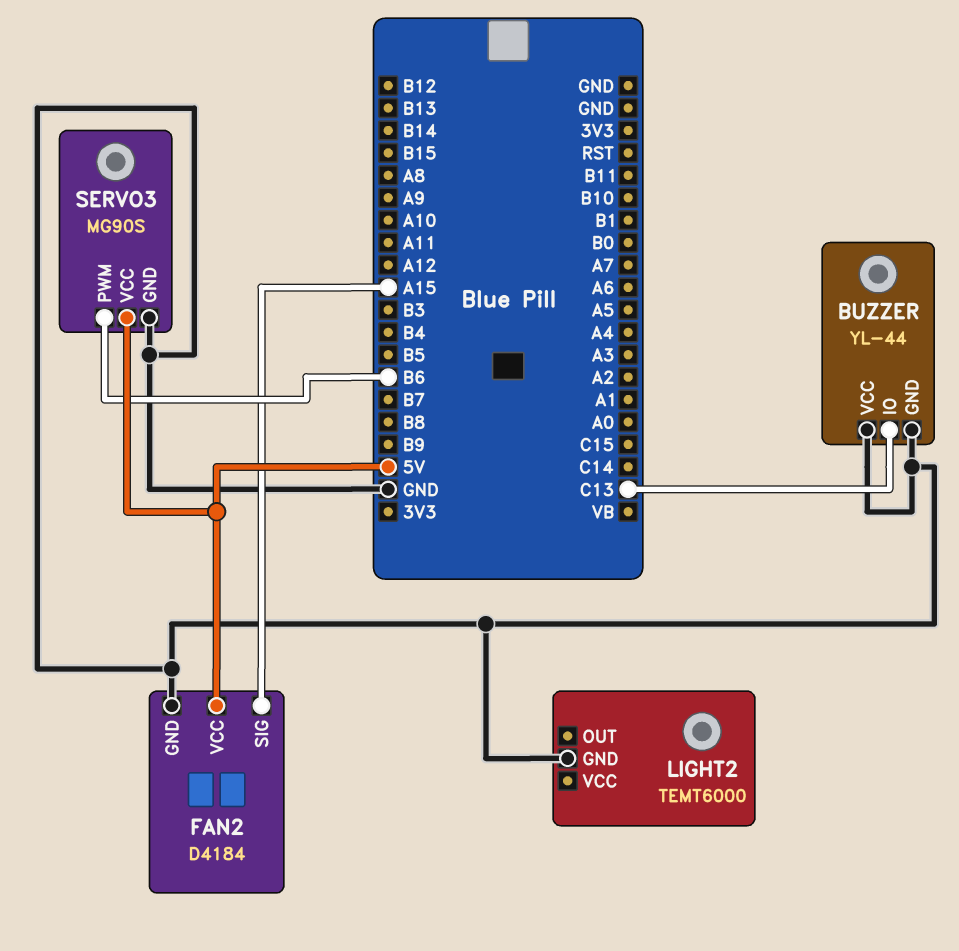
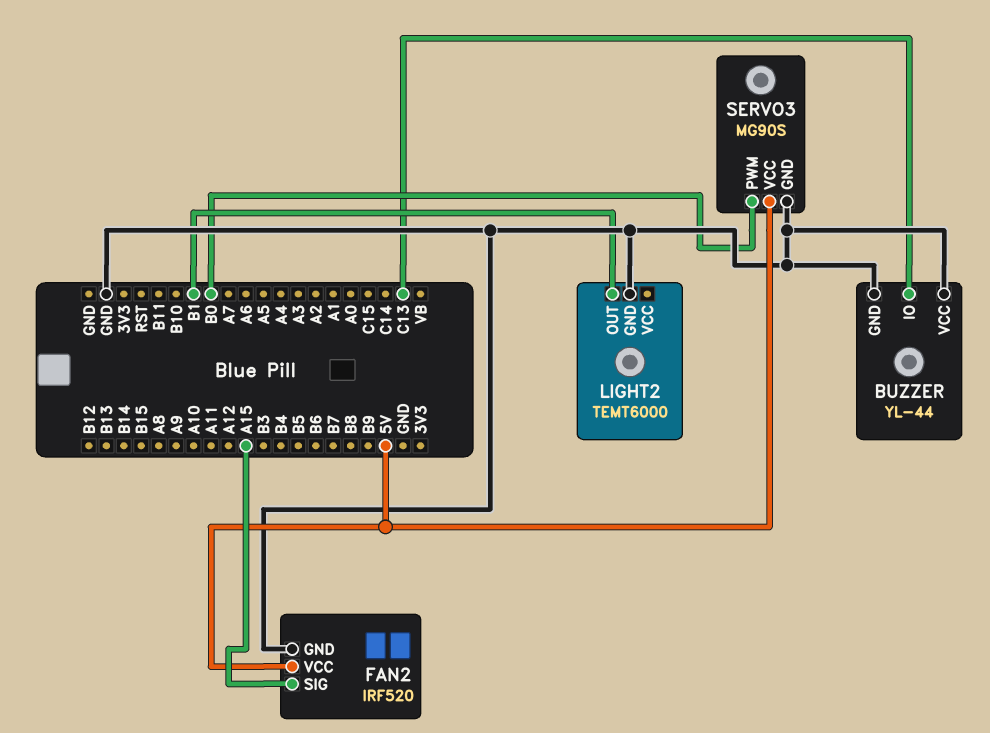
FAN2: D4184 -> IRF520
LIGHT2 pin OUT: none -> B1
SERVO3 pin PWM: B6 -> B0

